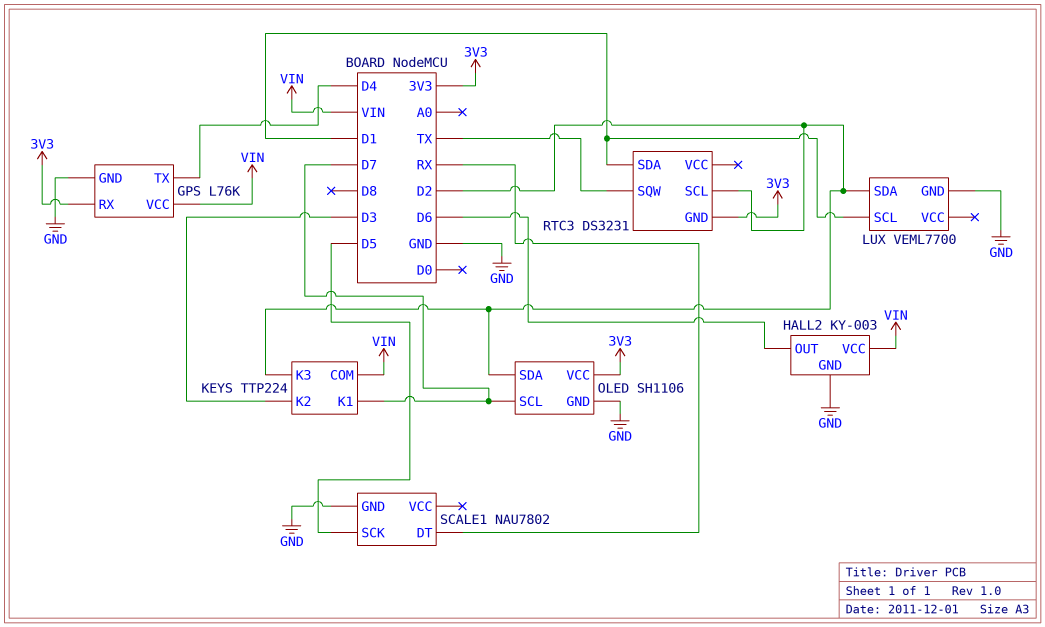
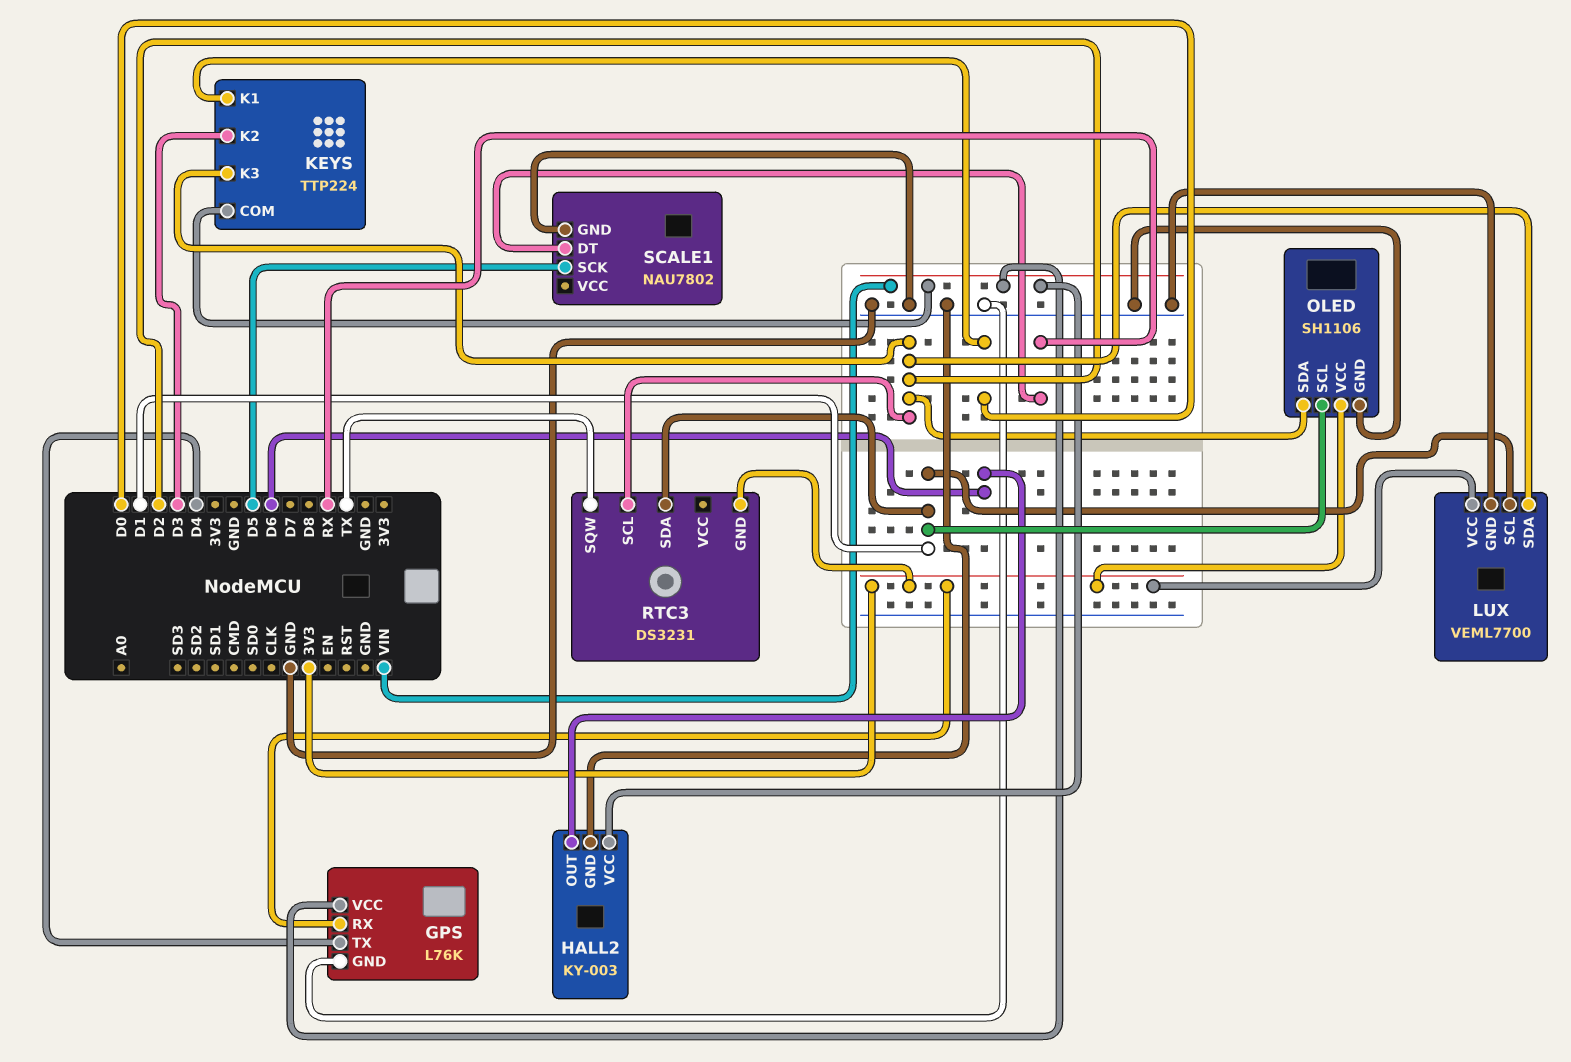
KEYS pin K1: D7 -> D0
LUX pin VCC: none -> 3V3
OLED pin SCL: D7 -> D1

